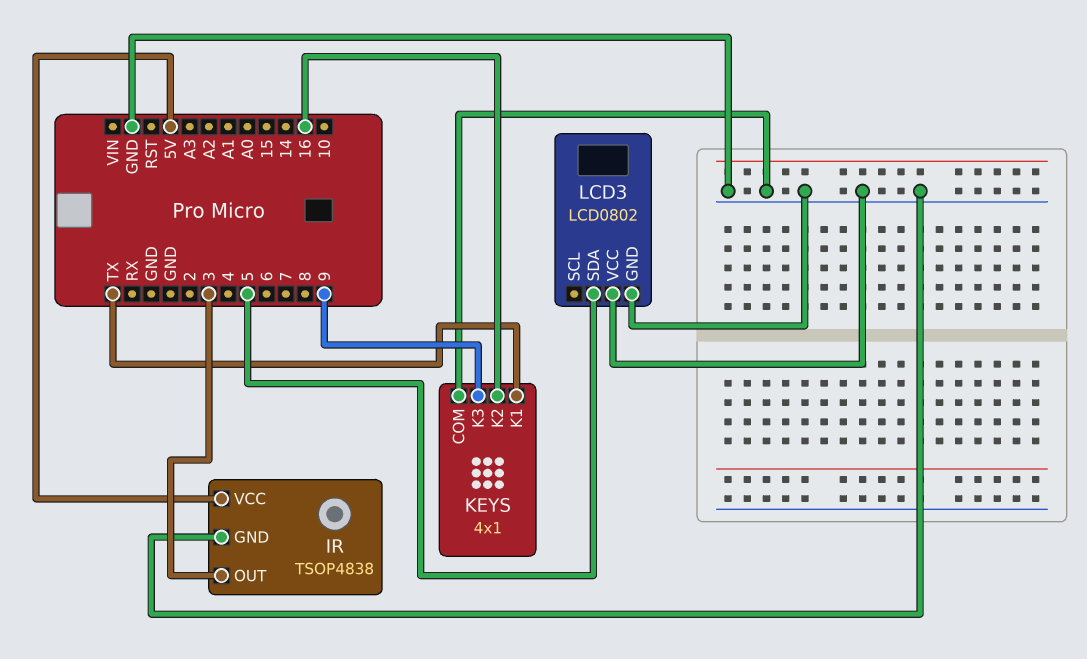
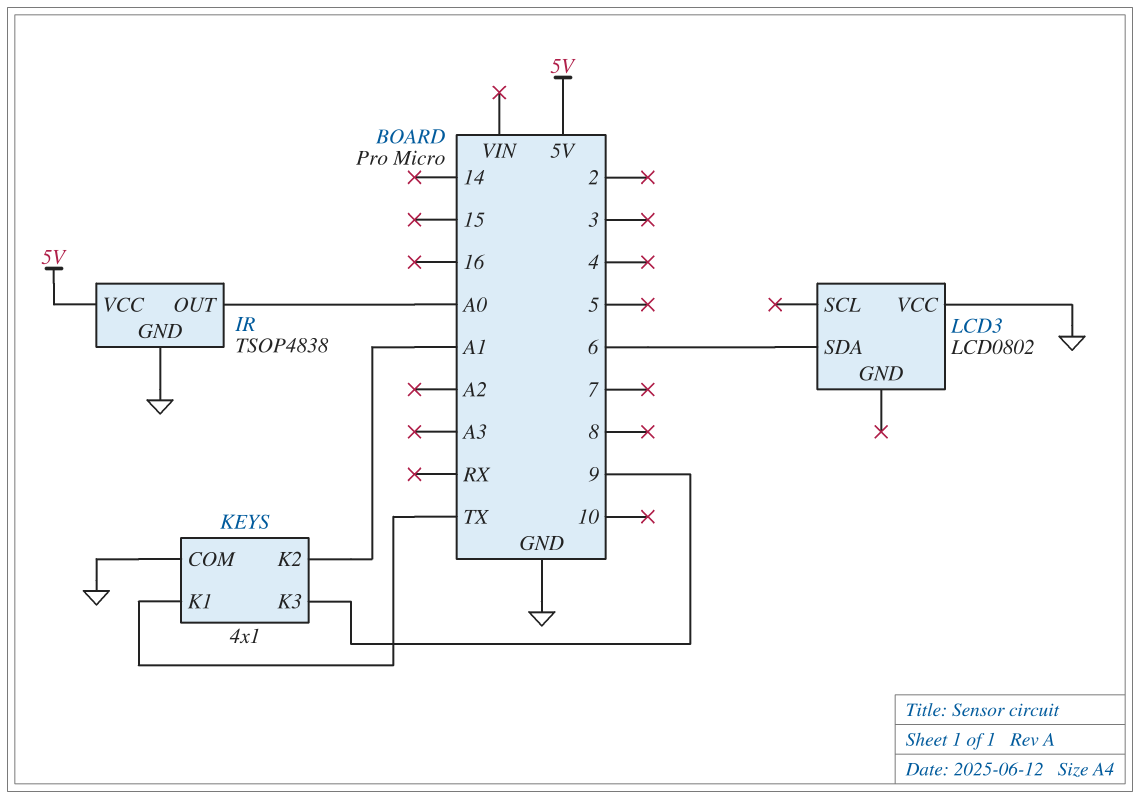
IR pin OUT: 3 -> A0
KEYS pin K2: 16 -> A1
LCD3 pin GND: GND -> none
LCD3 pin SDA: 5 -> 6

